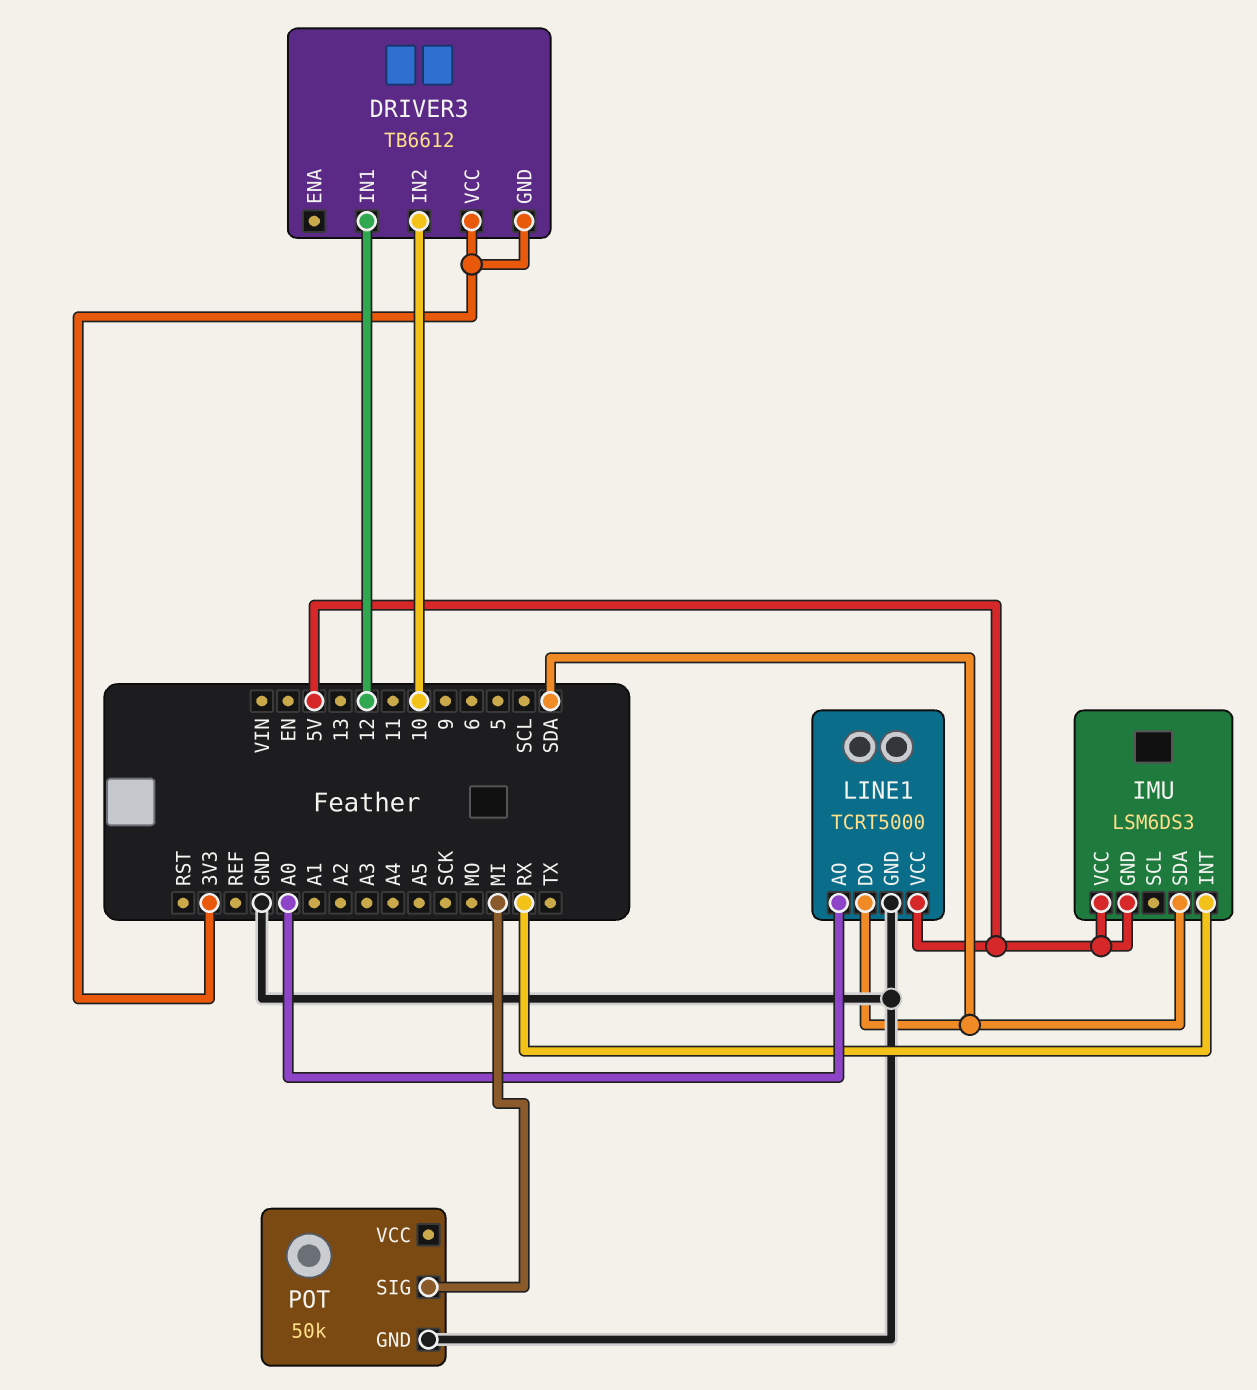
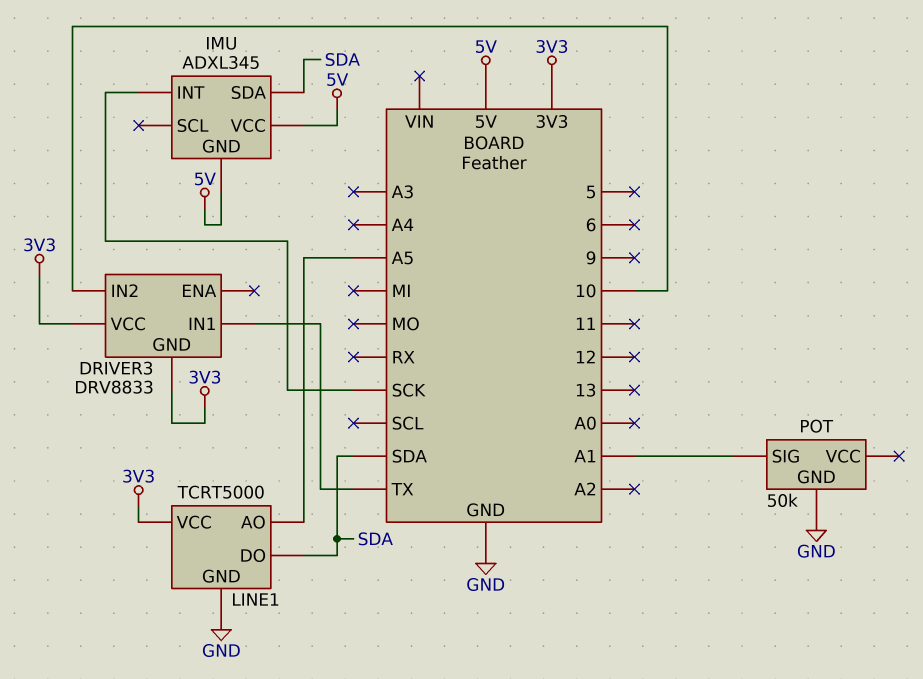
DRIVER3: TB6612 -> DRV8833
DRIVER3 pin IN1: 12 -> TX
IMU: LSM6DS3 -> ADXL345
IMU pin INT: RX -> SCK
LINE1 pin AO: A0 -> A5
LINE1 pin VCC: 5V -> 3V3
POT pin SIG: MI -> A1

